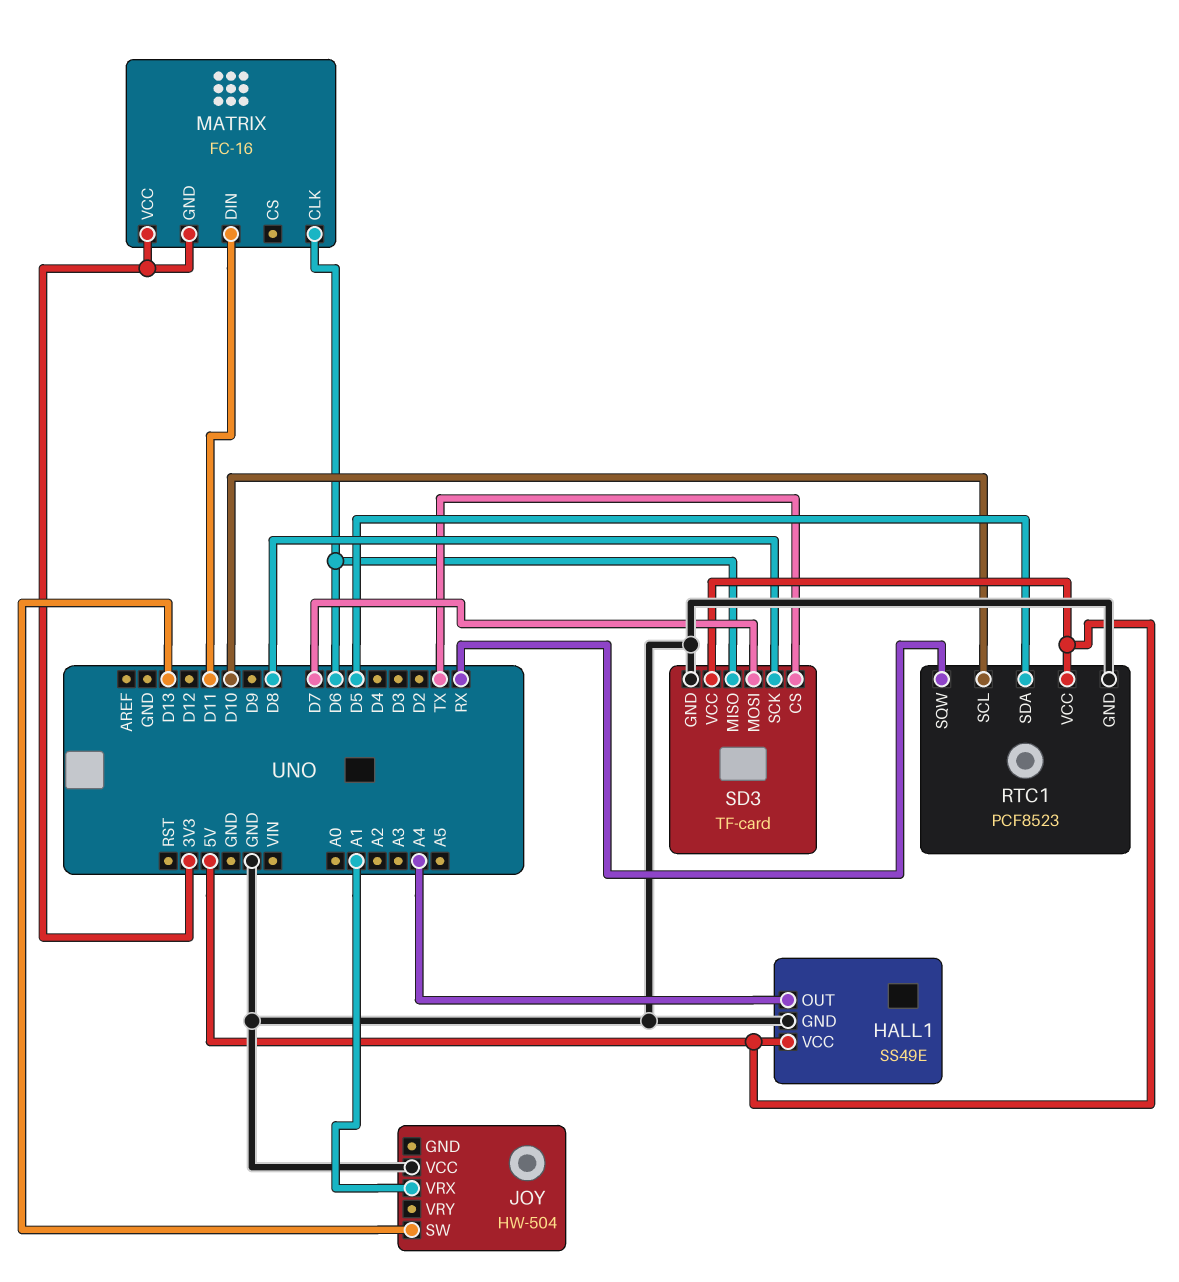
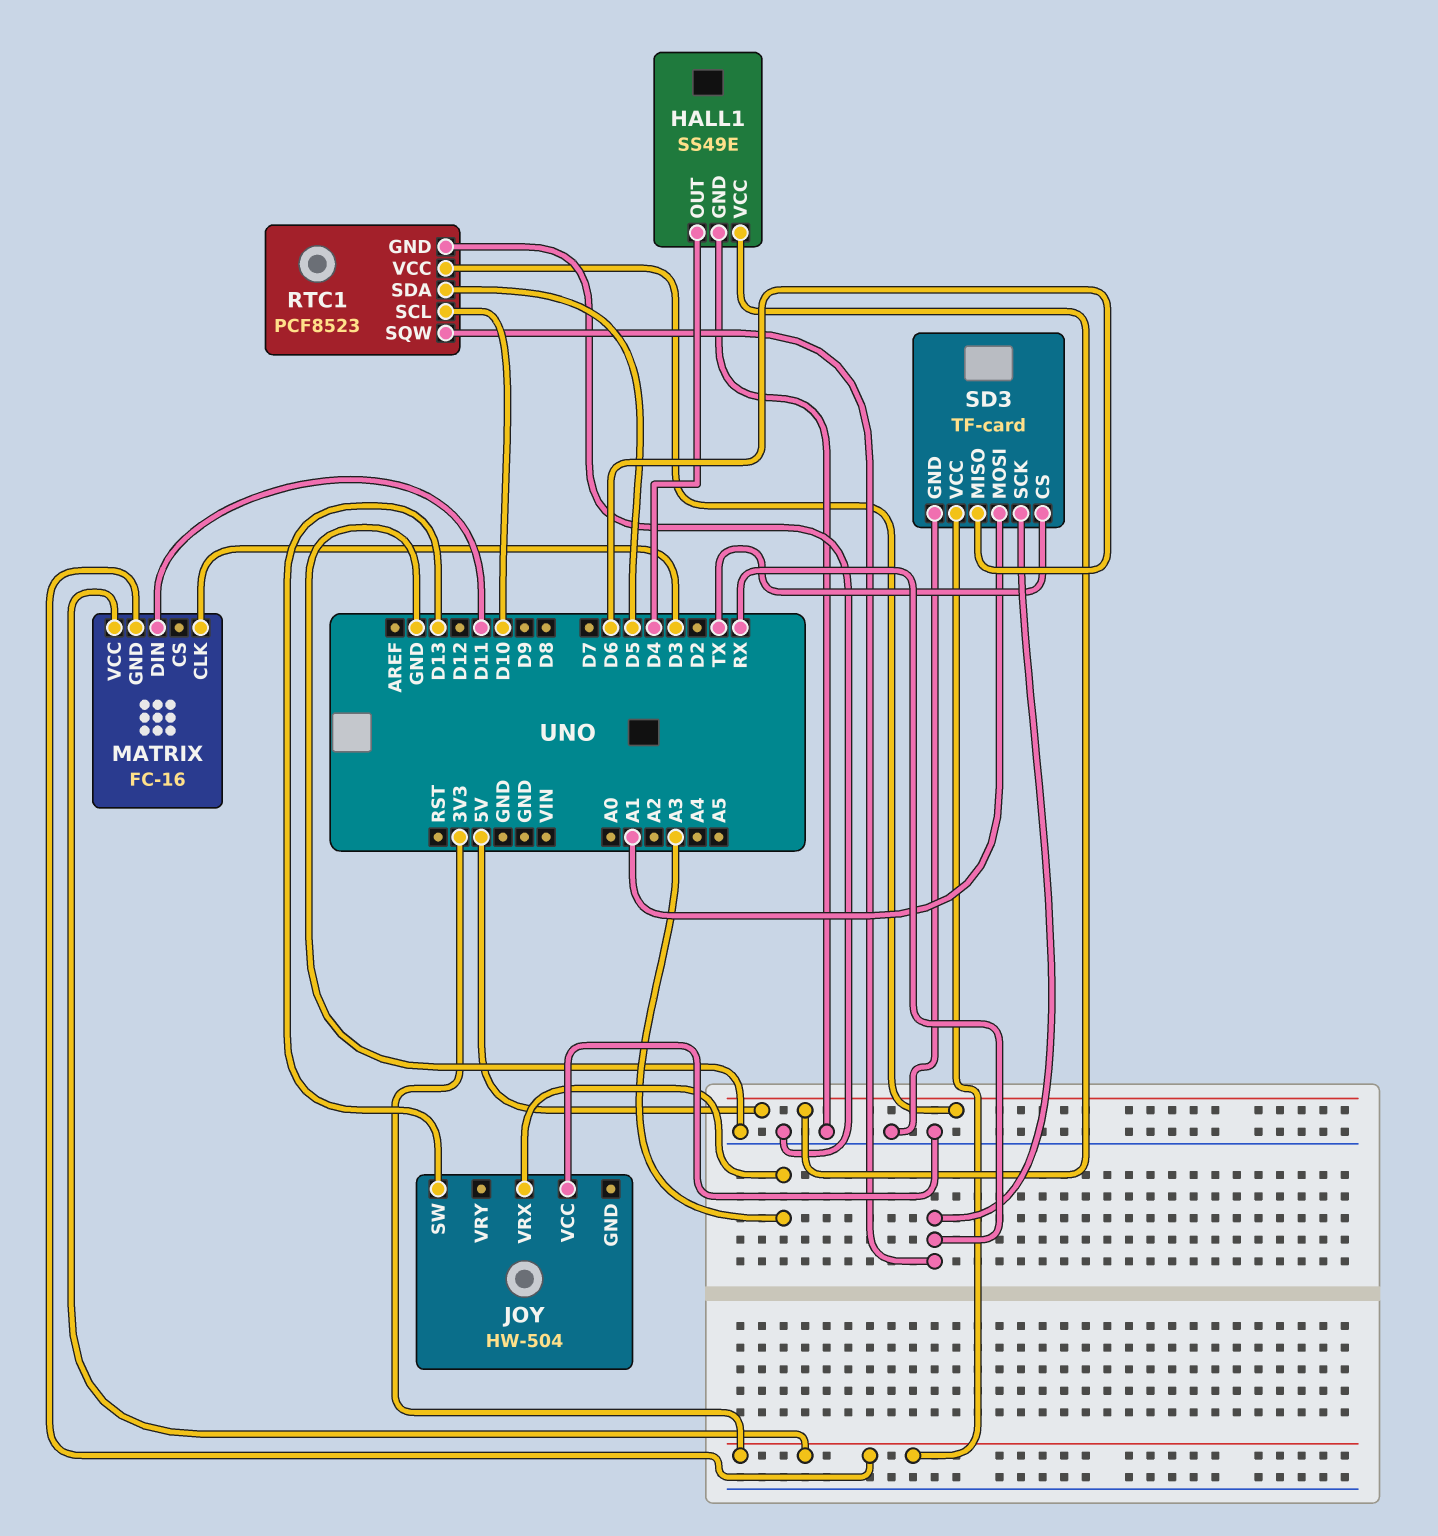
HALL1 pin OUT: A4 -> D4
JOY pin VRX: A1 -> A3
MATRIX pin CLK: D6 -> D3
SD3 pin MOSI: D7 -> A1
SD3 pin SCK: D8 -> RX
SD3 pin VCC: 5V -> 3V3

